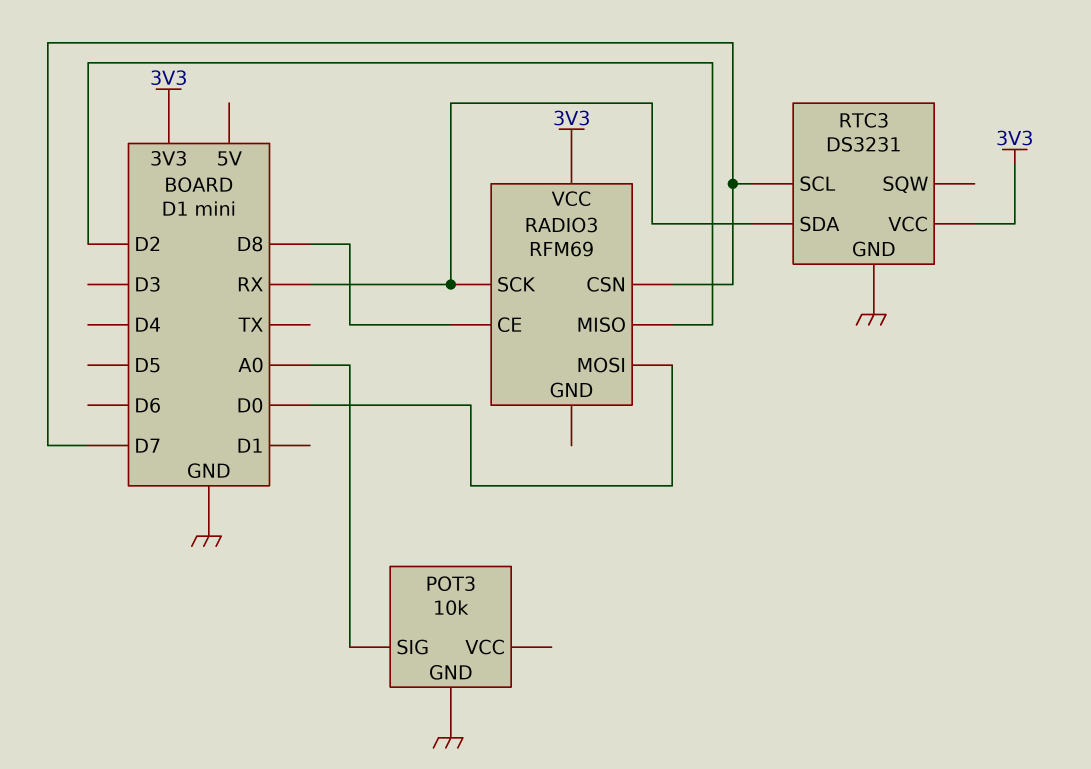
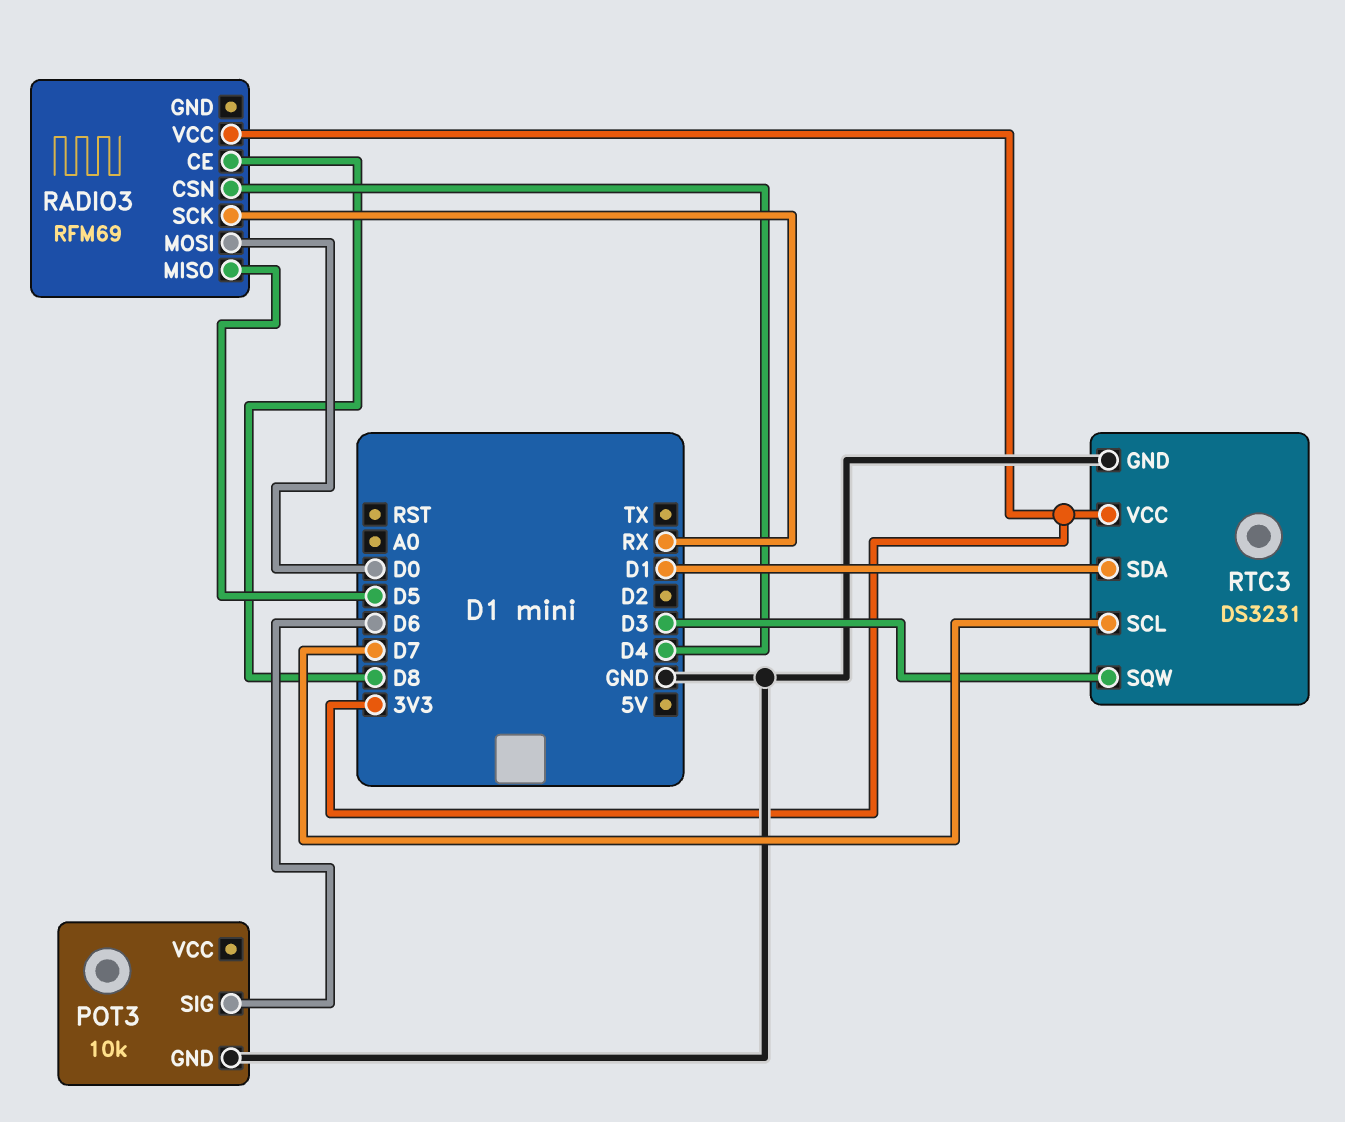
POT3 pin SIG: A0 -> D6
RADIO3 pin CSN: D7 -> D4
RADIO3 pin MISO: D2 -> D5
RTC3 pin SDA: RX -> D1
RTC3 pin SQW: none -> D3

